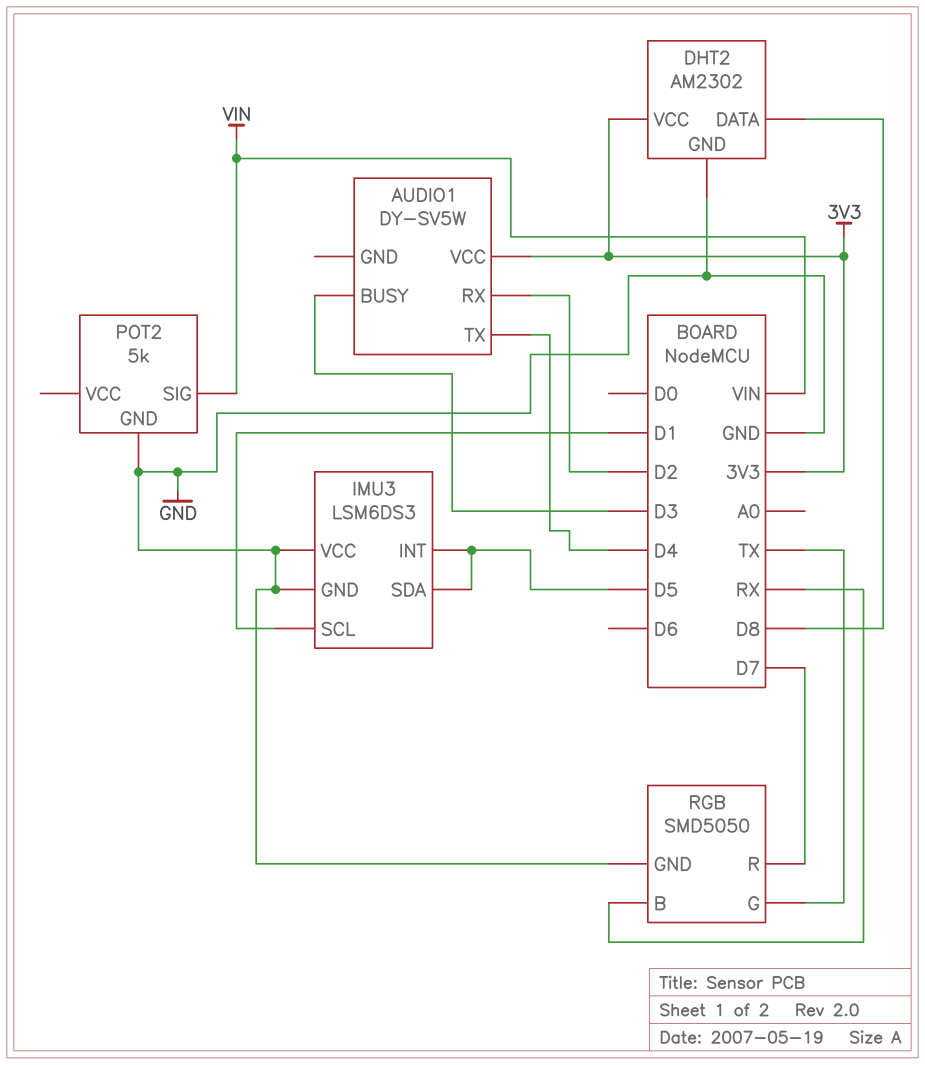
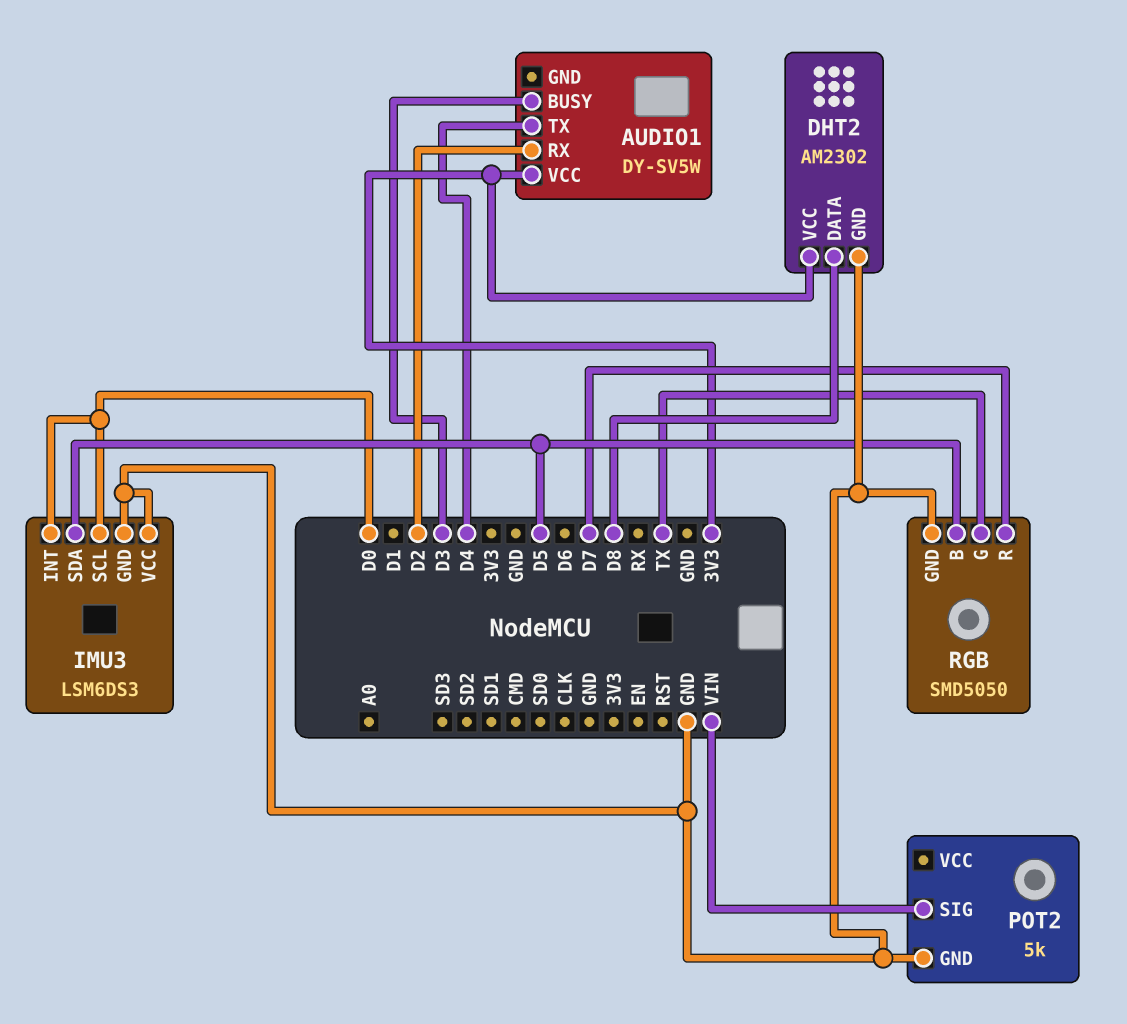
IMU3 pin INT: D5 -> D0
IMU3 pin SCL: D1 -> D0
RGB pin B: RX -> D5

